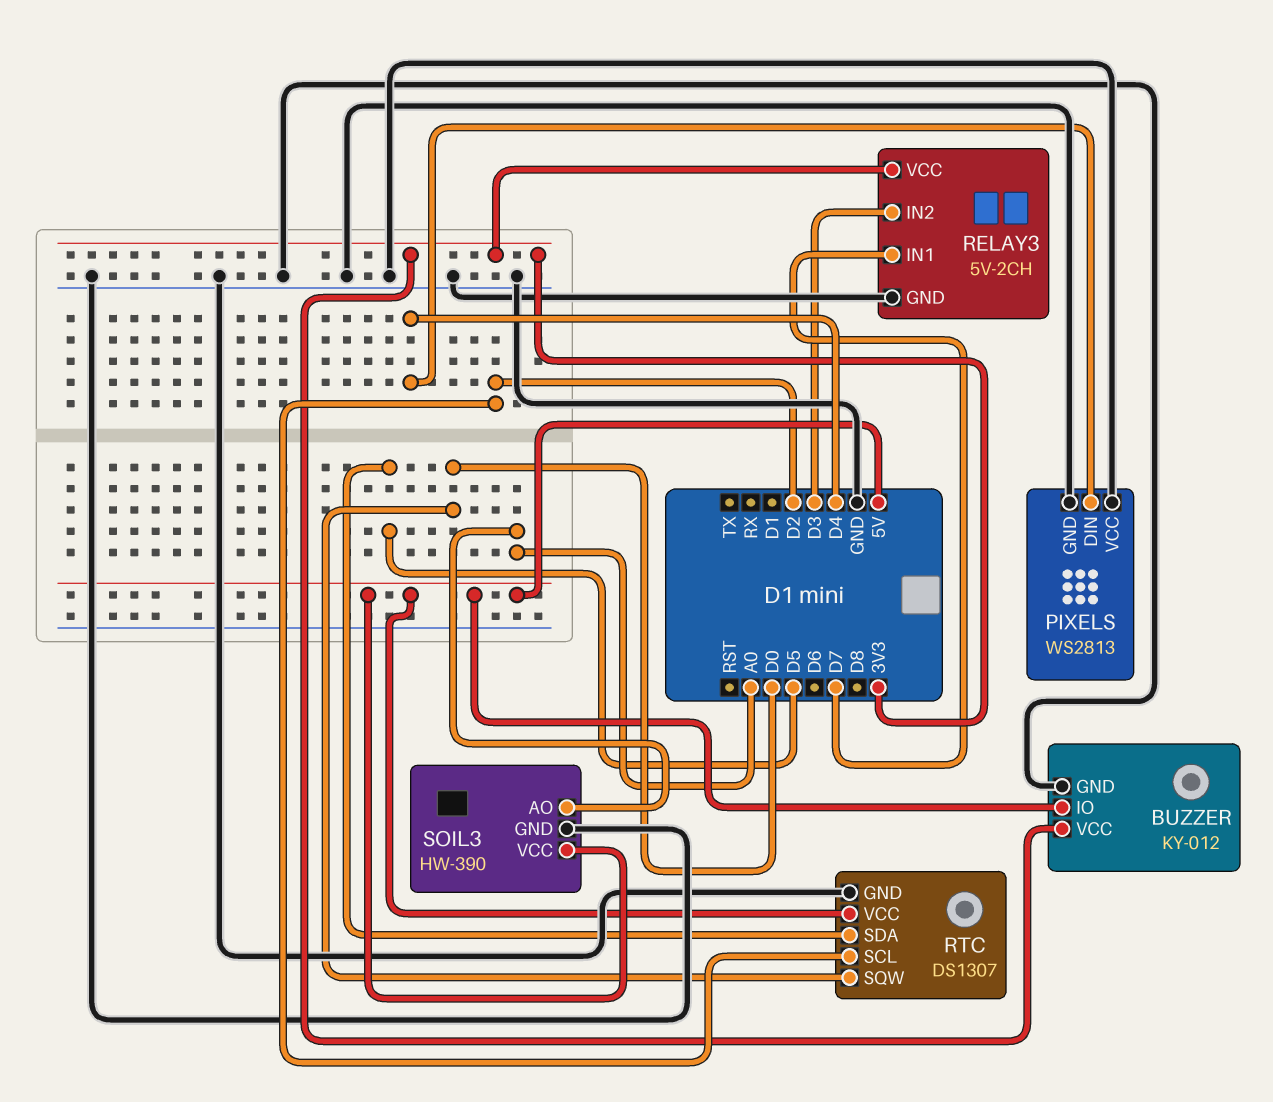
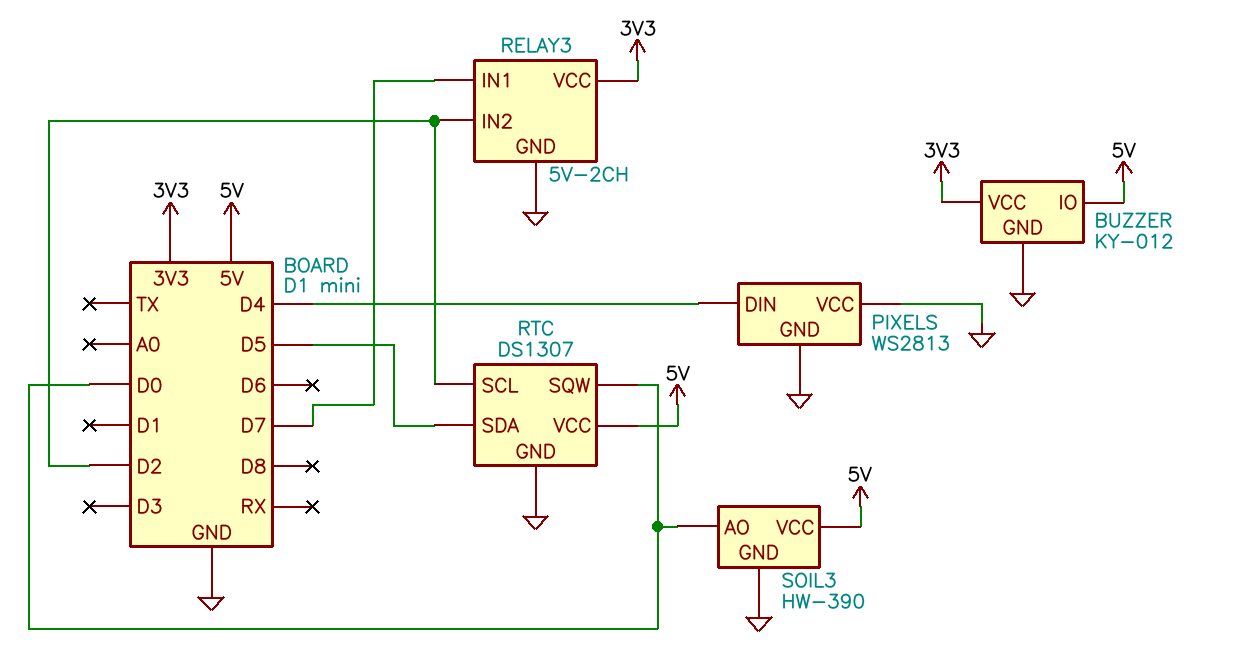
RELAY3 pin IN2: D3 -> D2
SOIL3 pin AO: A0 -> D0

